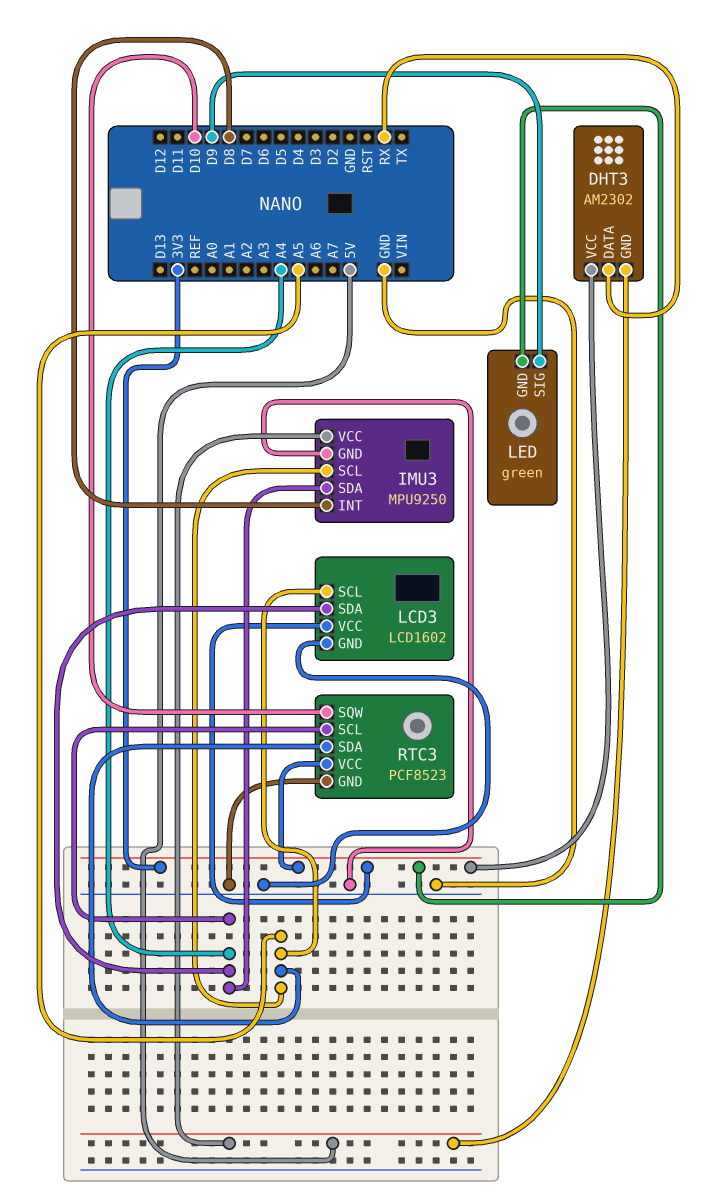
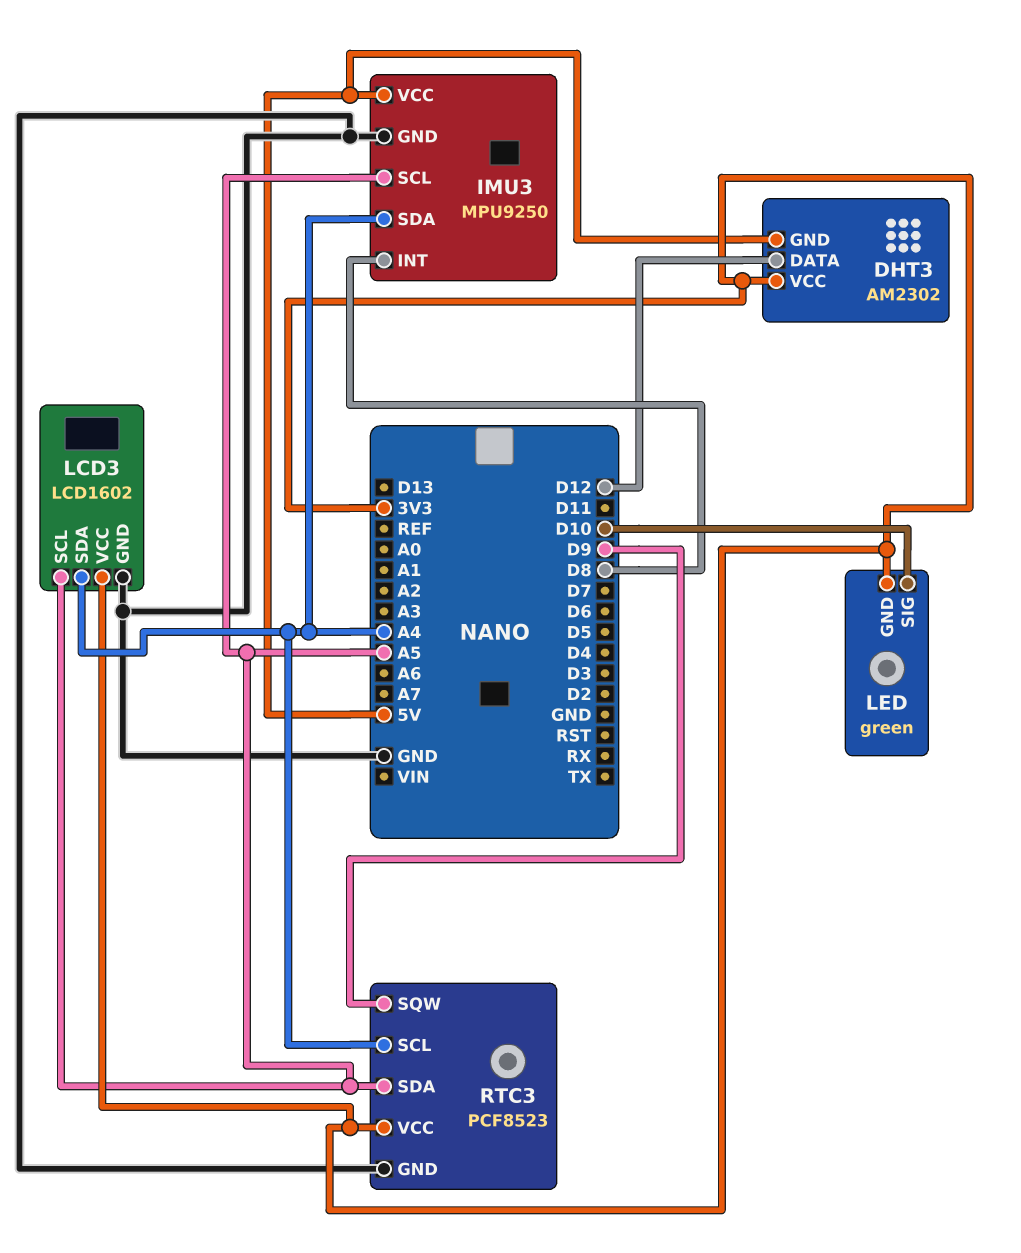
DHT3 pin DATA: RX -> D12
LED pin SIG: D9 -> D10
RTC3 pin SQW: D10 -> D9

